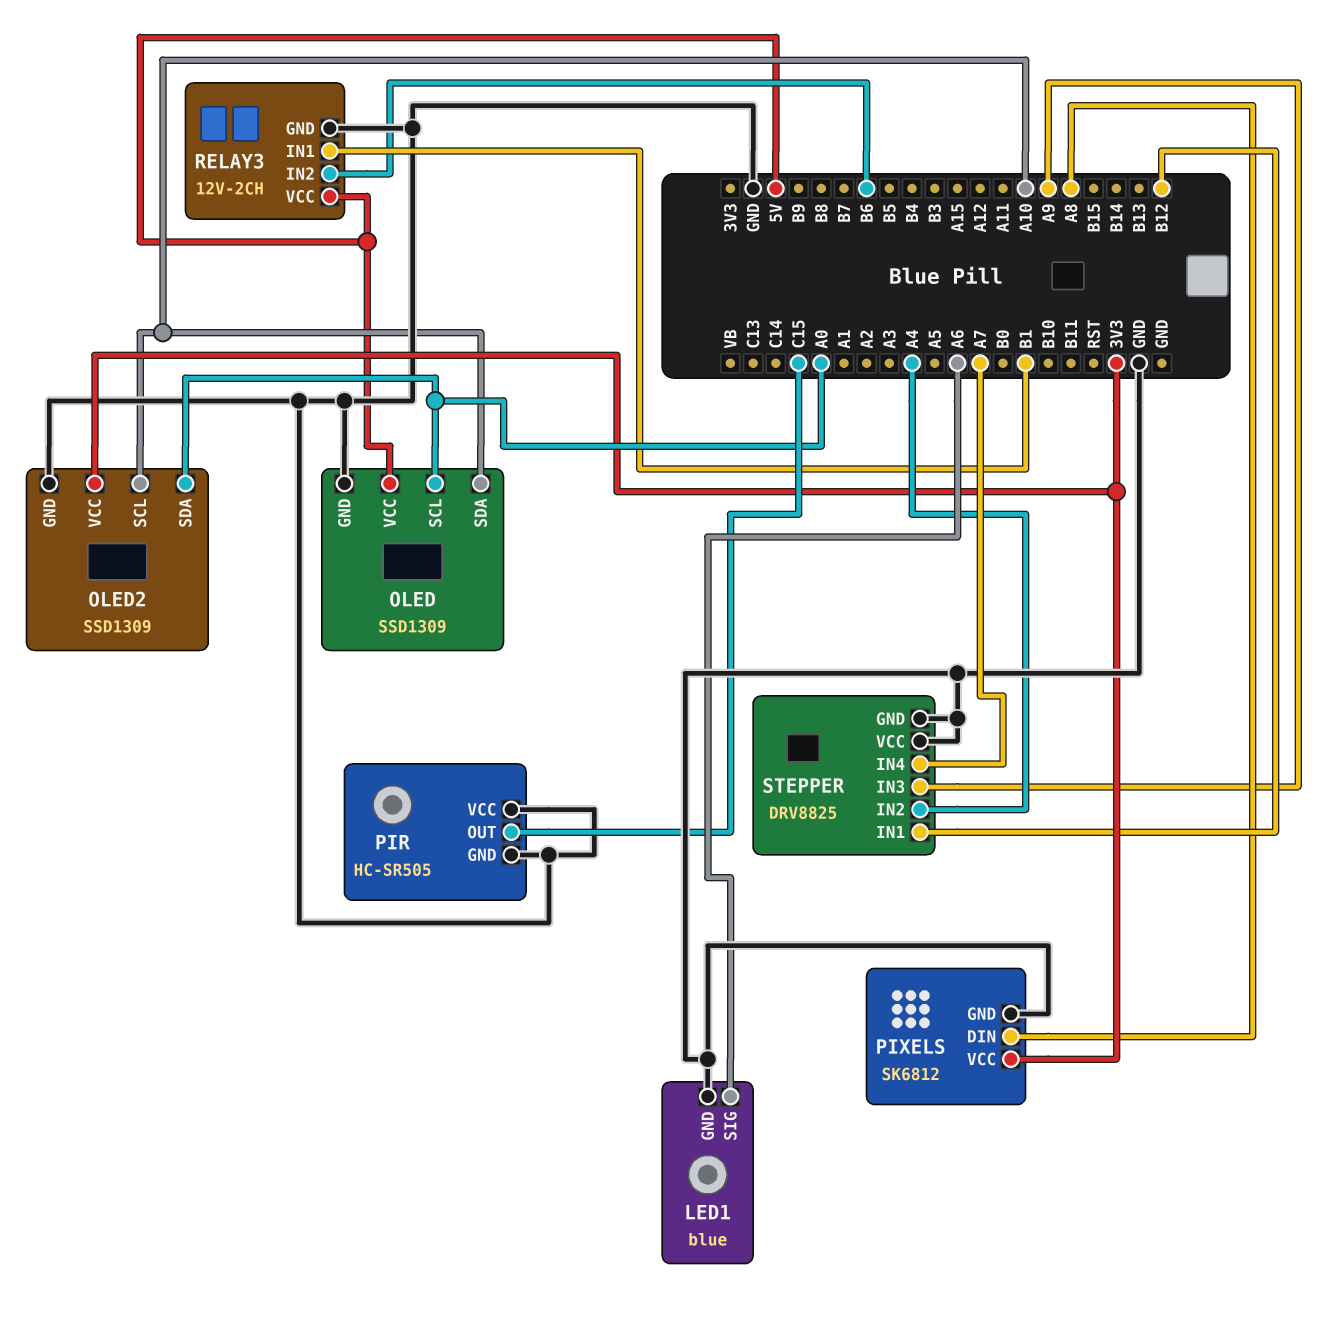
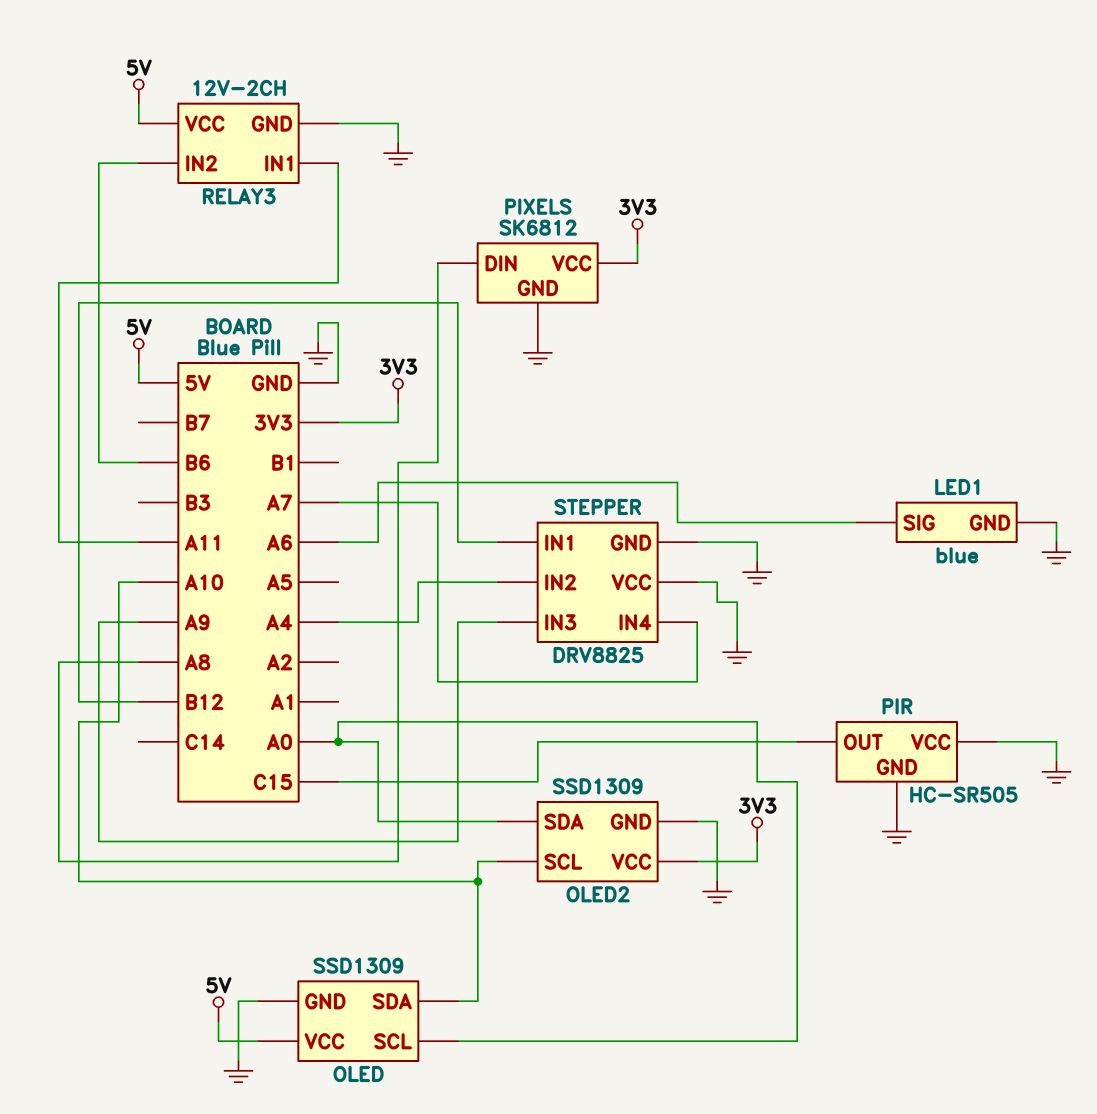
RELAY3 pin IN1: B1 -> A11

